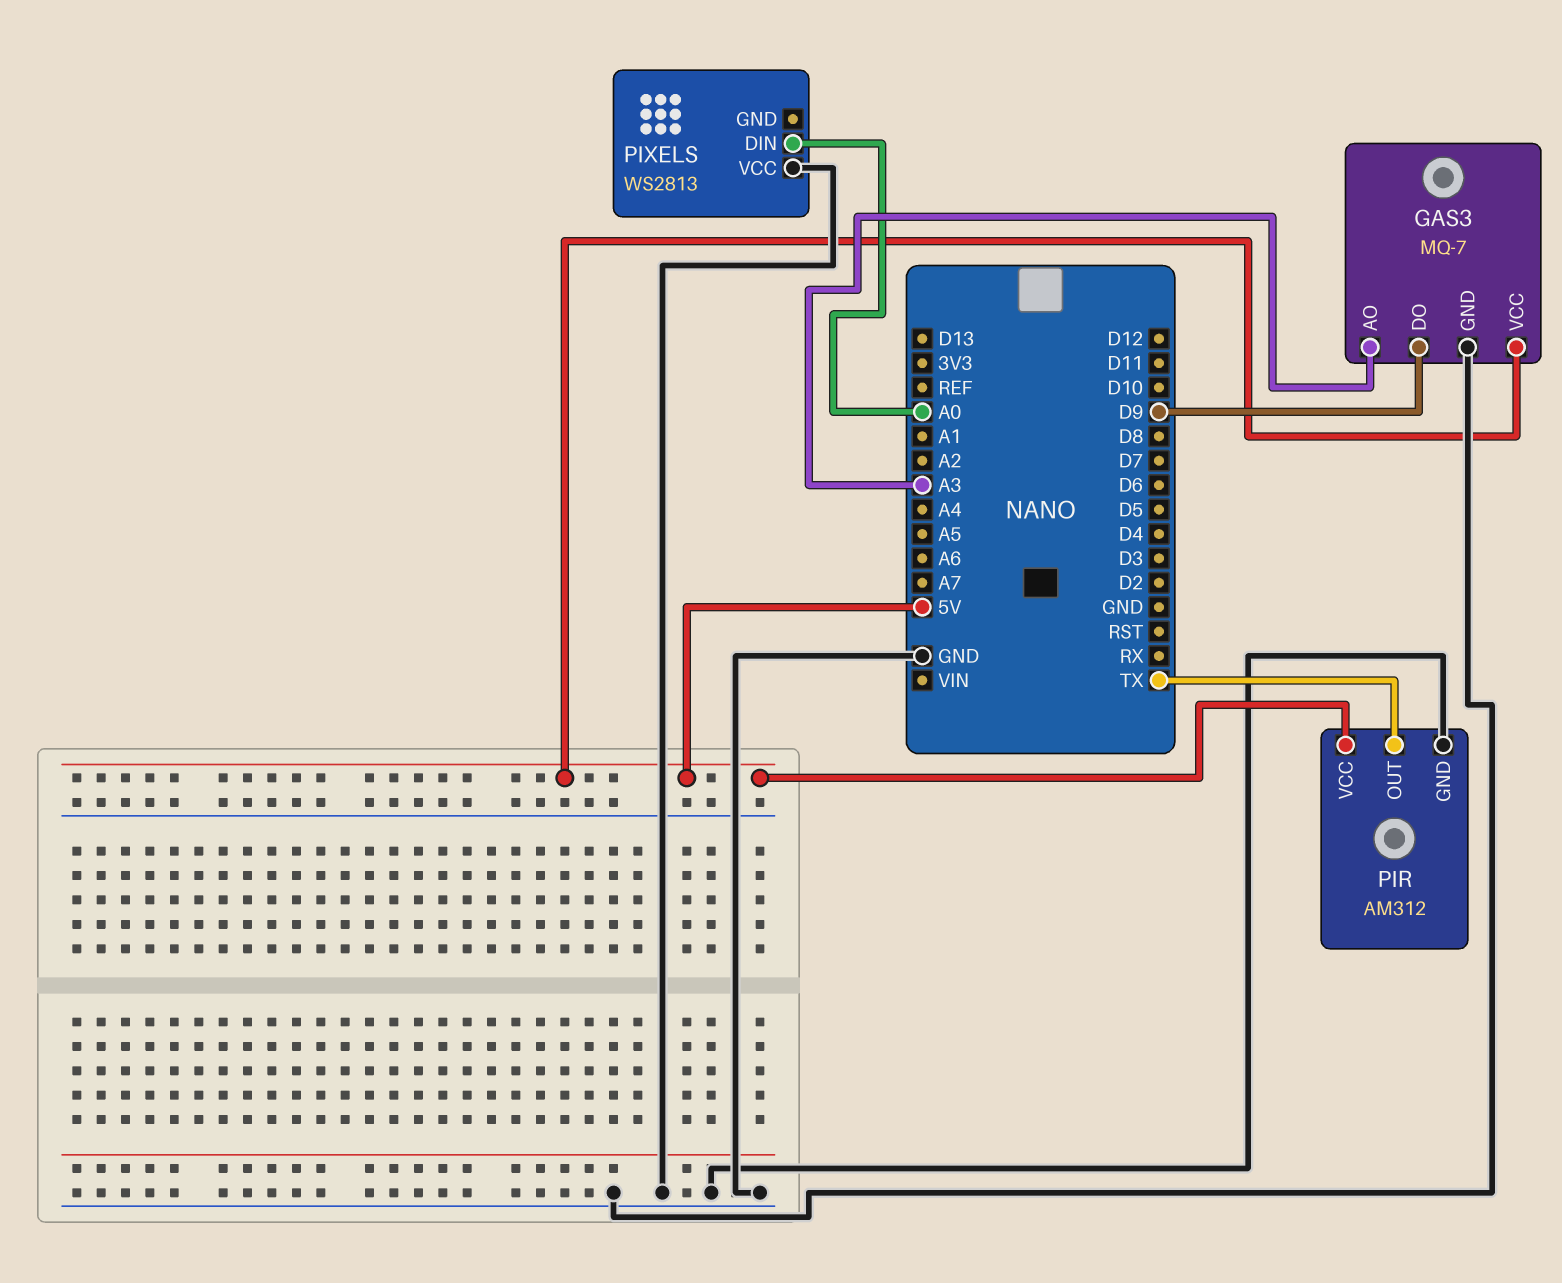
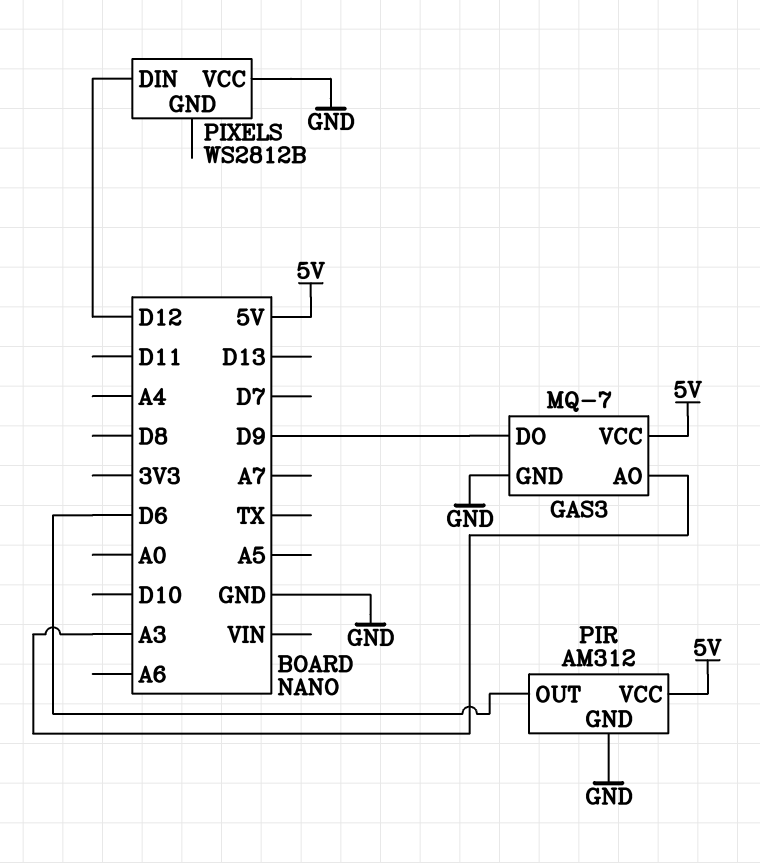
PIR pin OUT: TX -> D6
PIXELS: WS2813 -> WS2812B
PIXELS pin DIN: A0 -> D12

